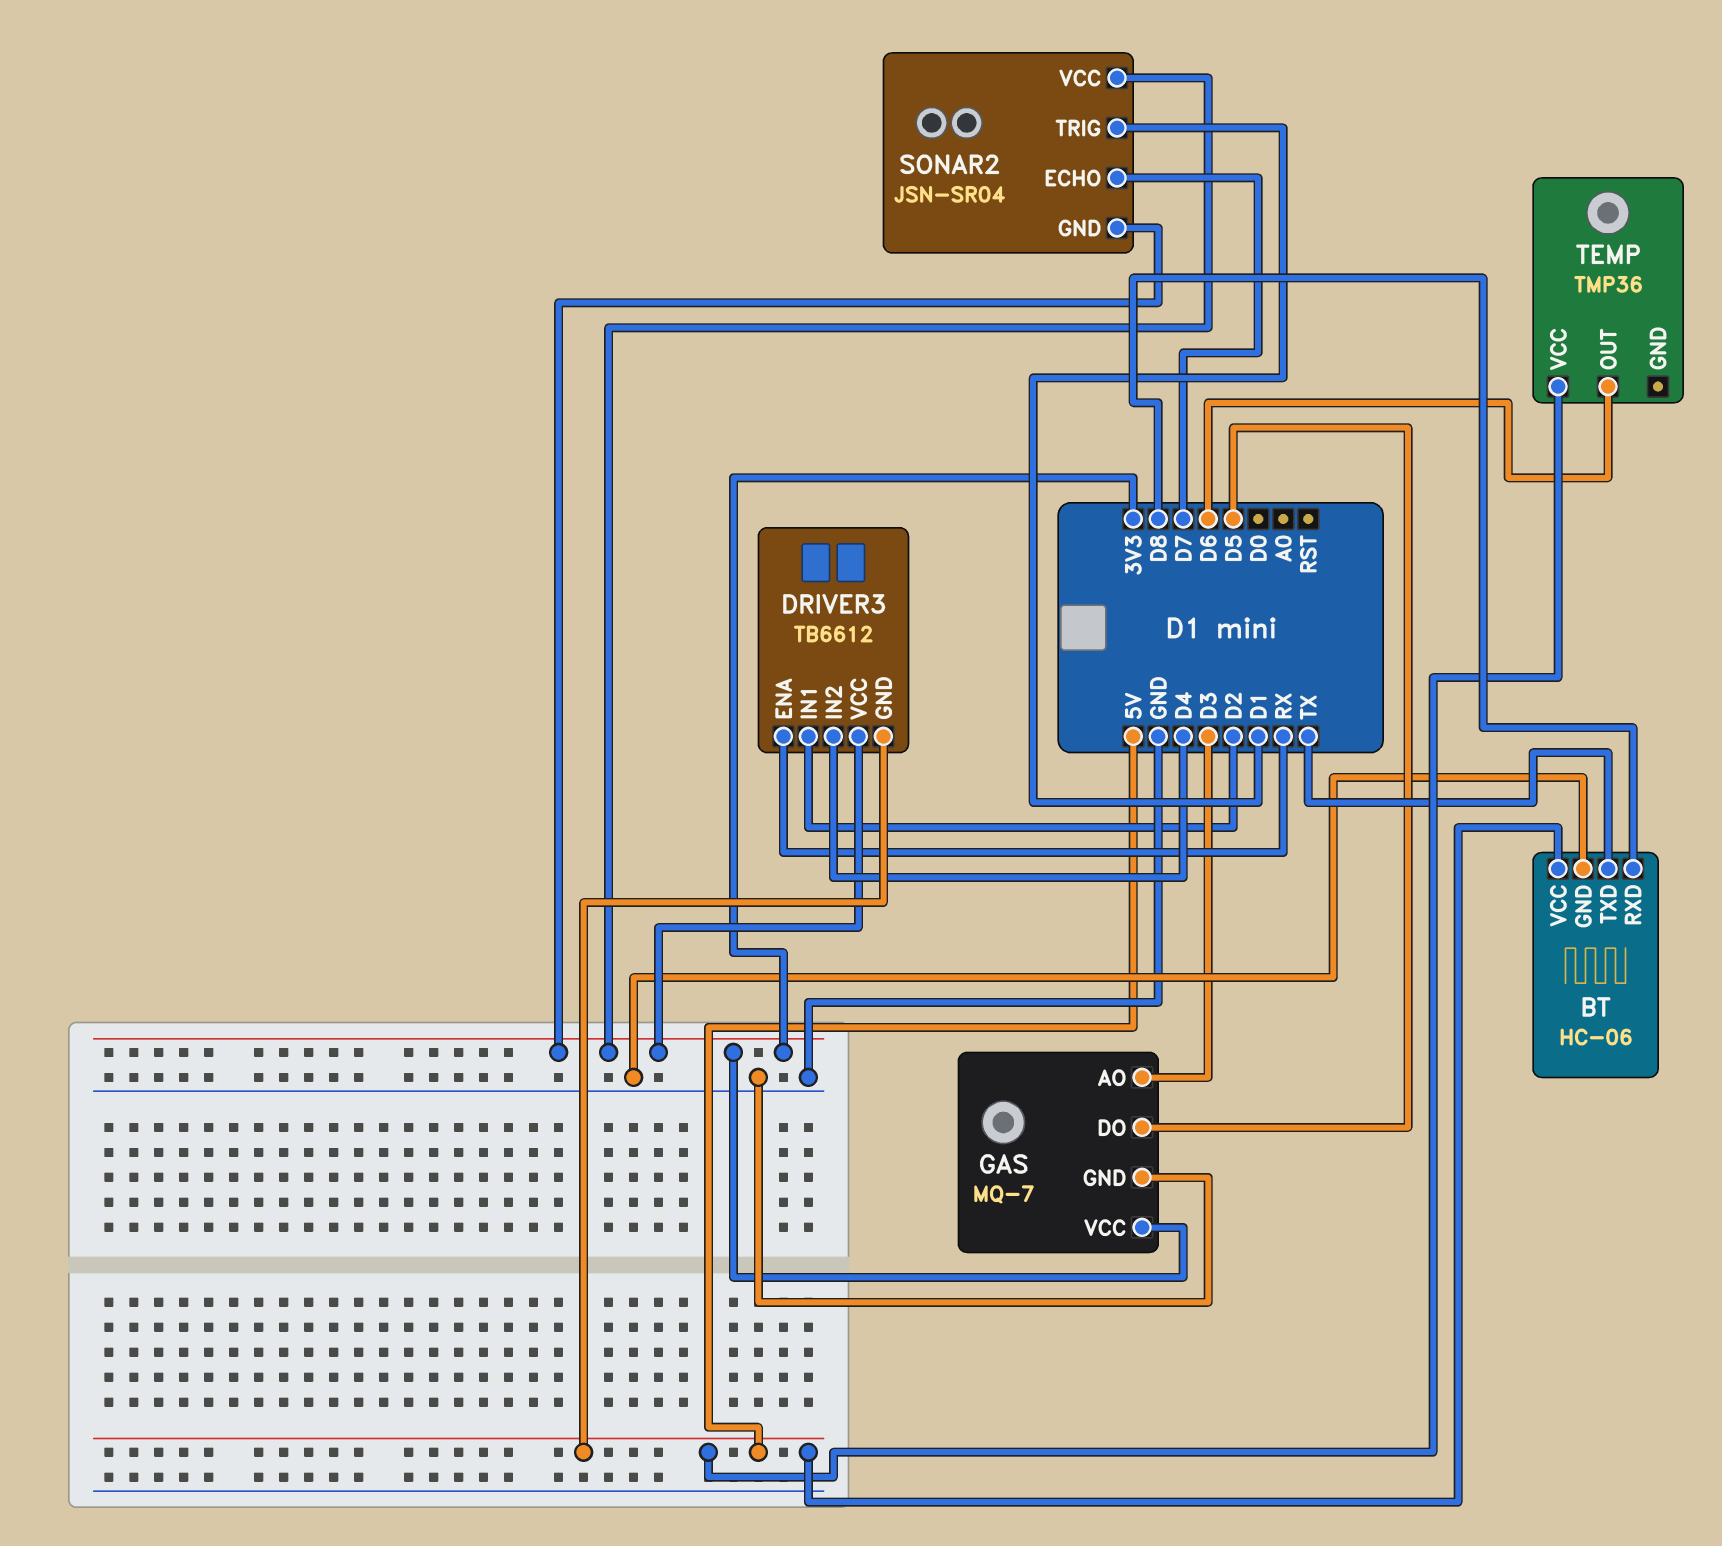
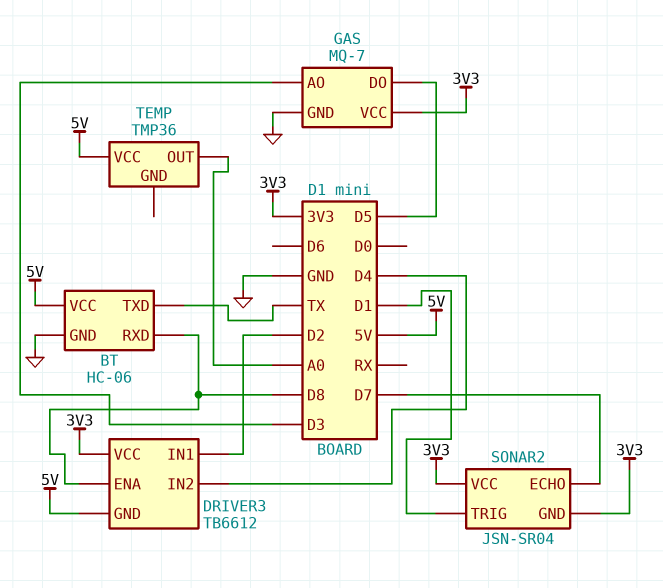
DRIVER3 pin ENA: RX -> D8
TEMP pin OUT: D6 -> A0

